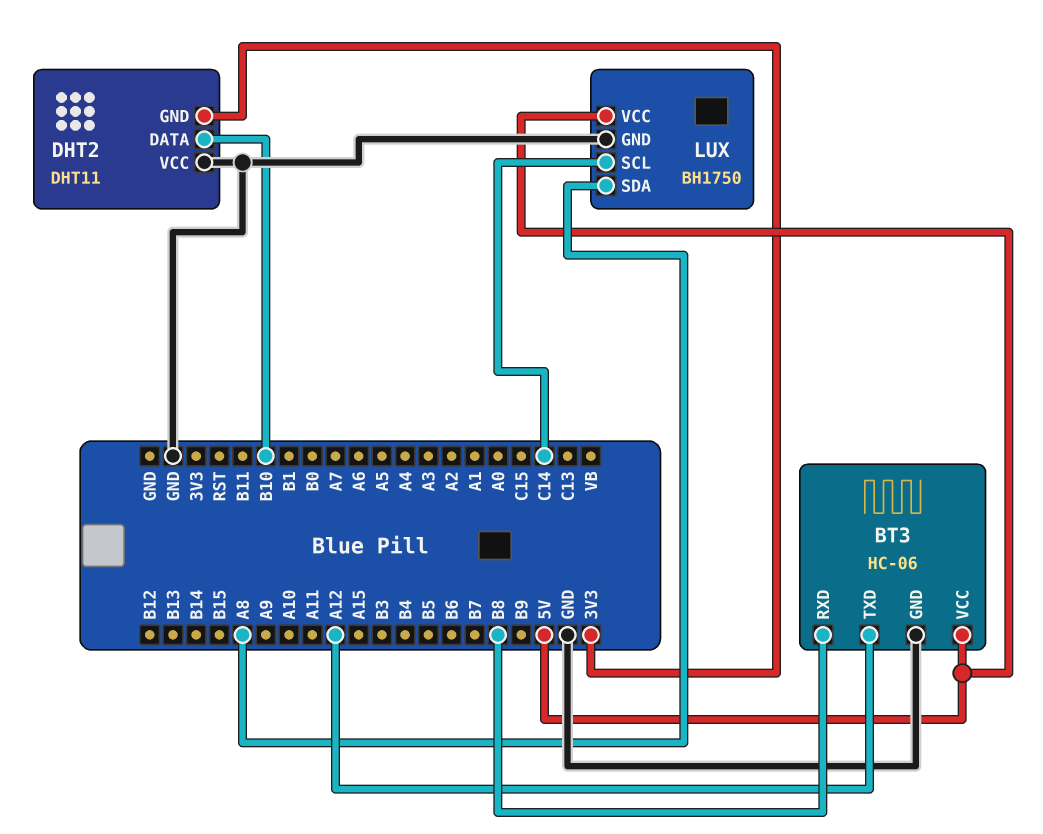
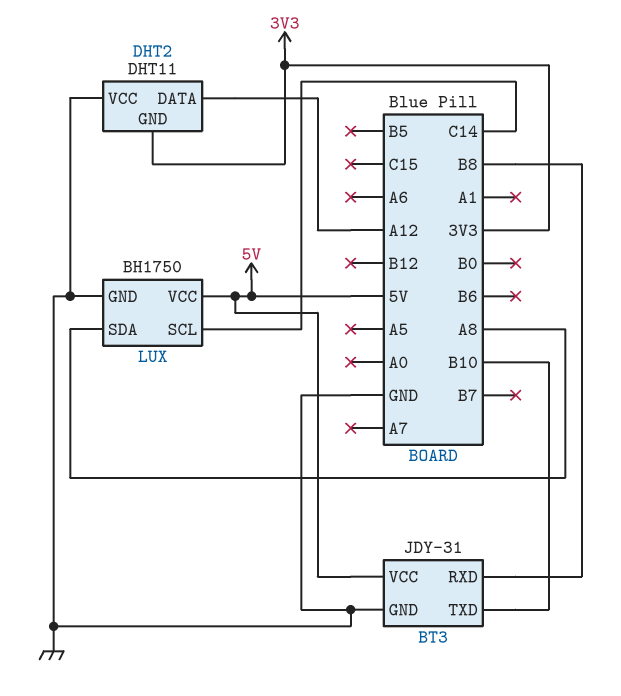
BT3: HC-06 -> JDY-31
BT3 pin TXD: A12 -> B10
DHT2 pin DATA: B10 -> A12

